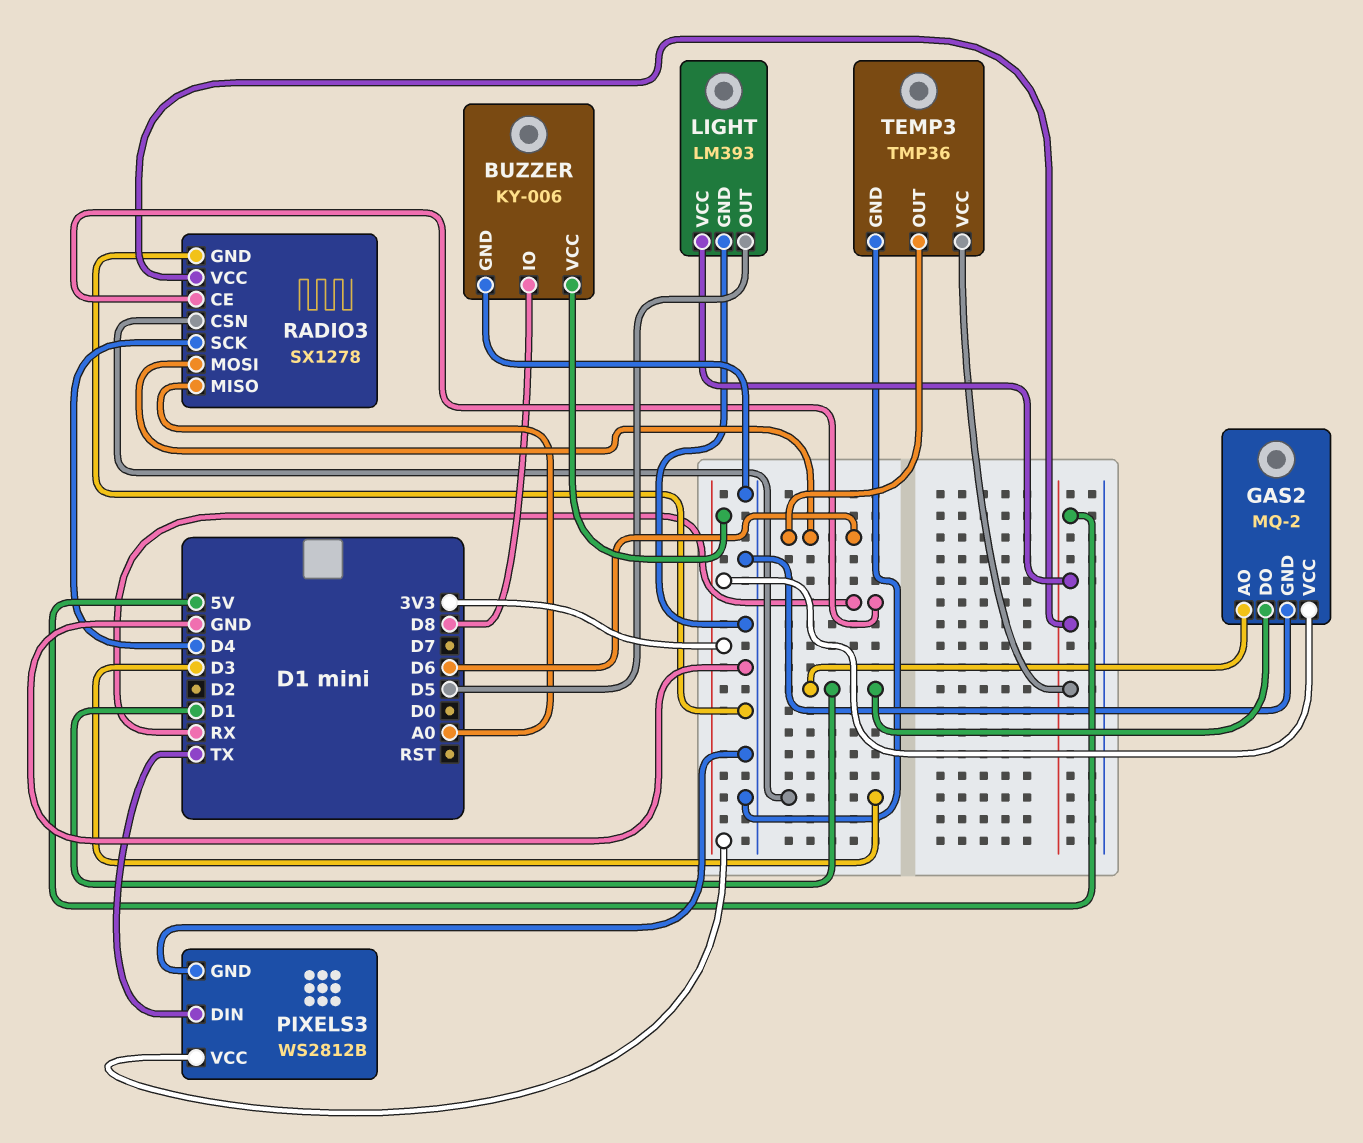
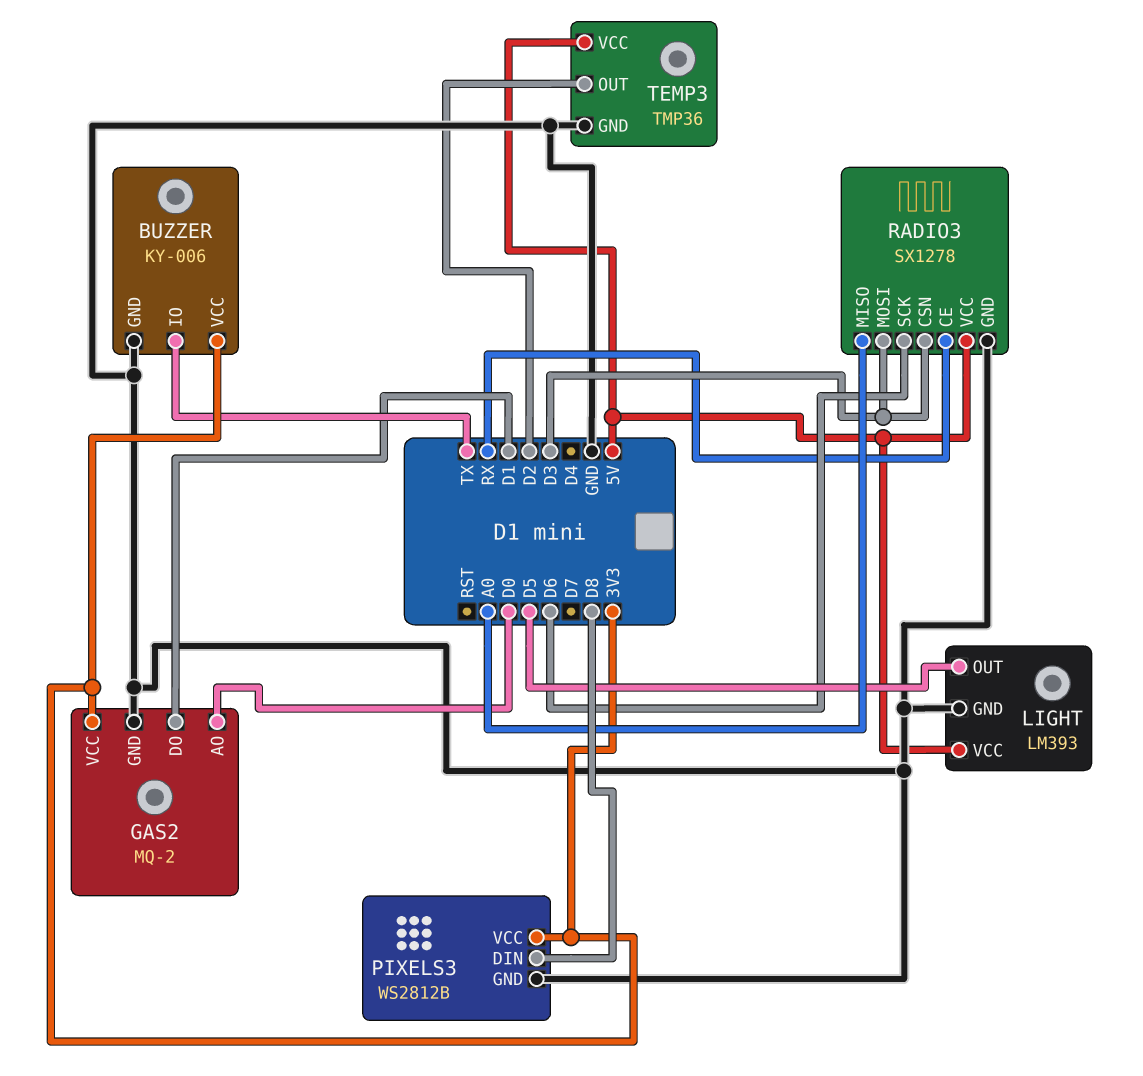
BUZZER pin IO: D8 -> TX
GAS2 pin AO: D1 -> D0
PIXELS3 pin DIN: TX -> D8
RADIO3 pin MOSI: D6 -> D3
RADIO3 pin SCK: D4 -> D6
TEMP3 pin OUT: D6 -> D2

